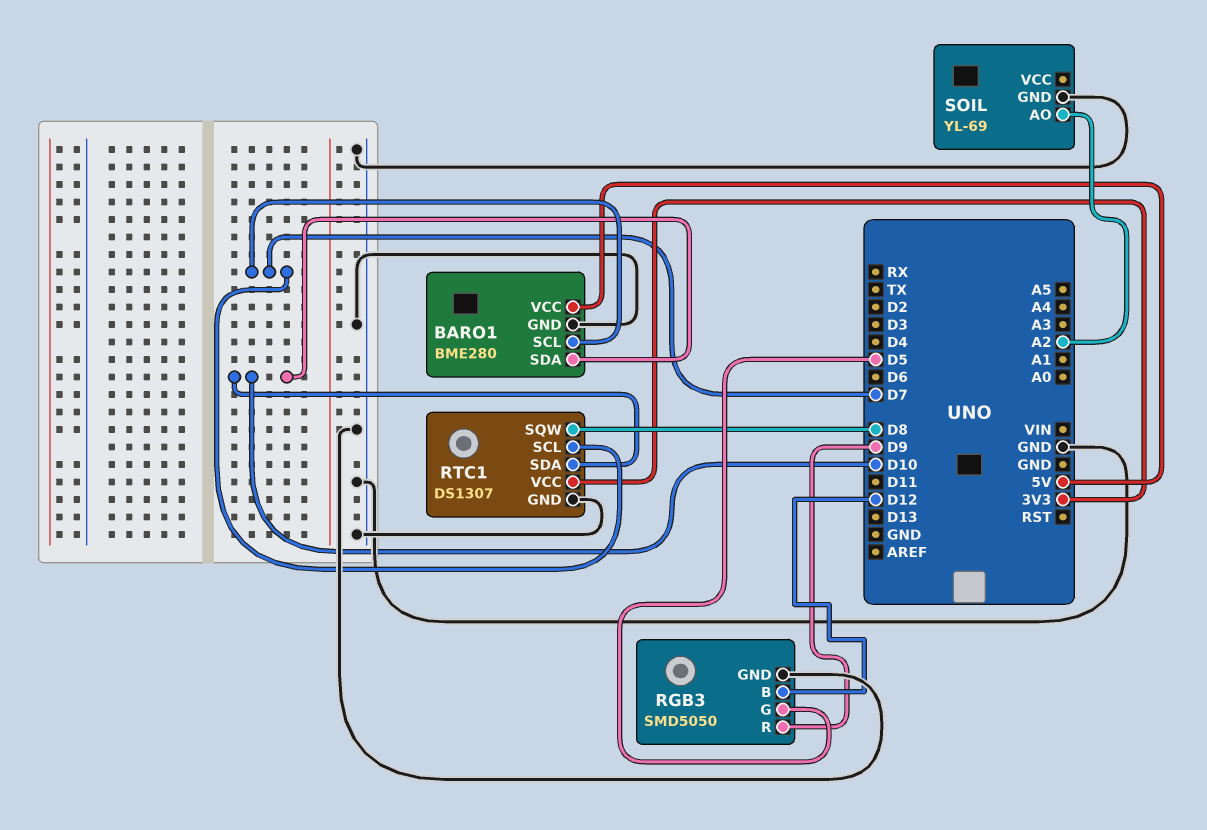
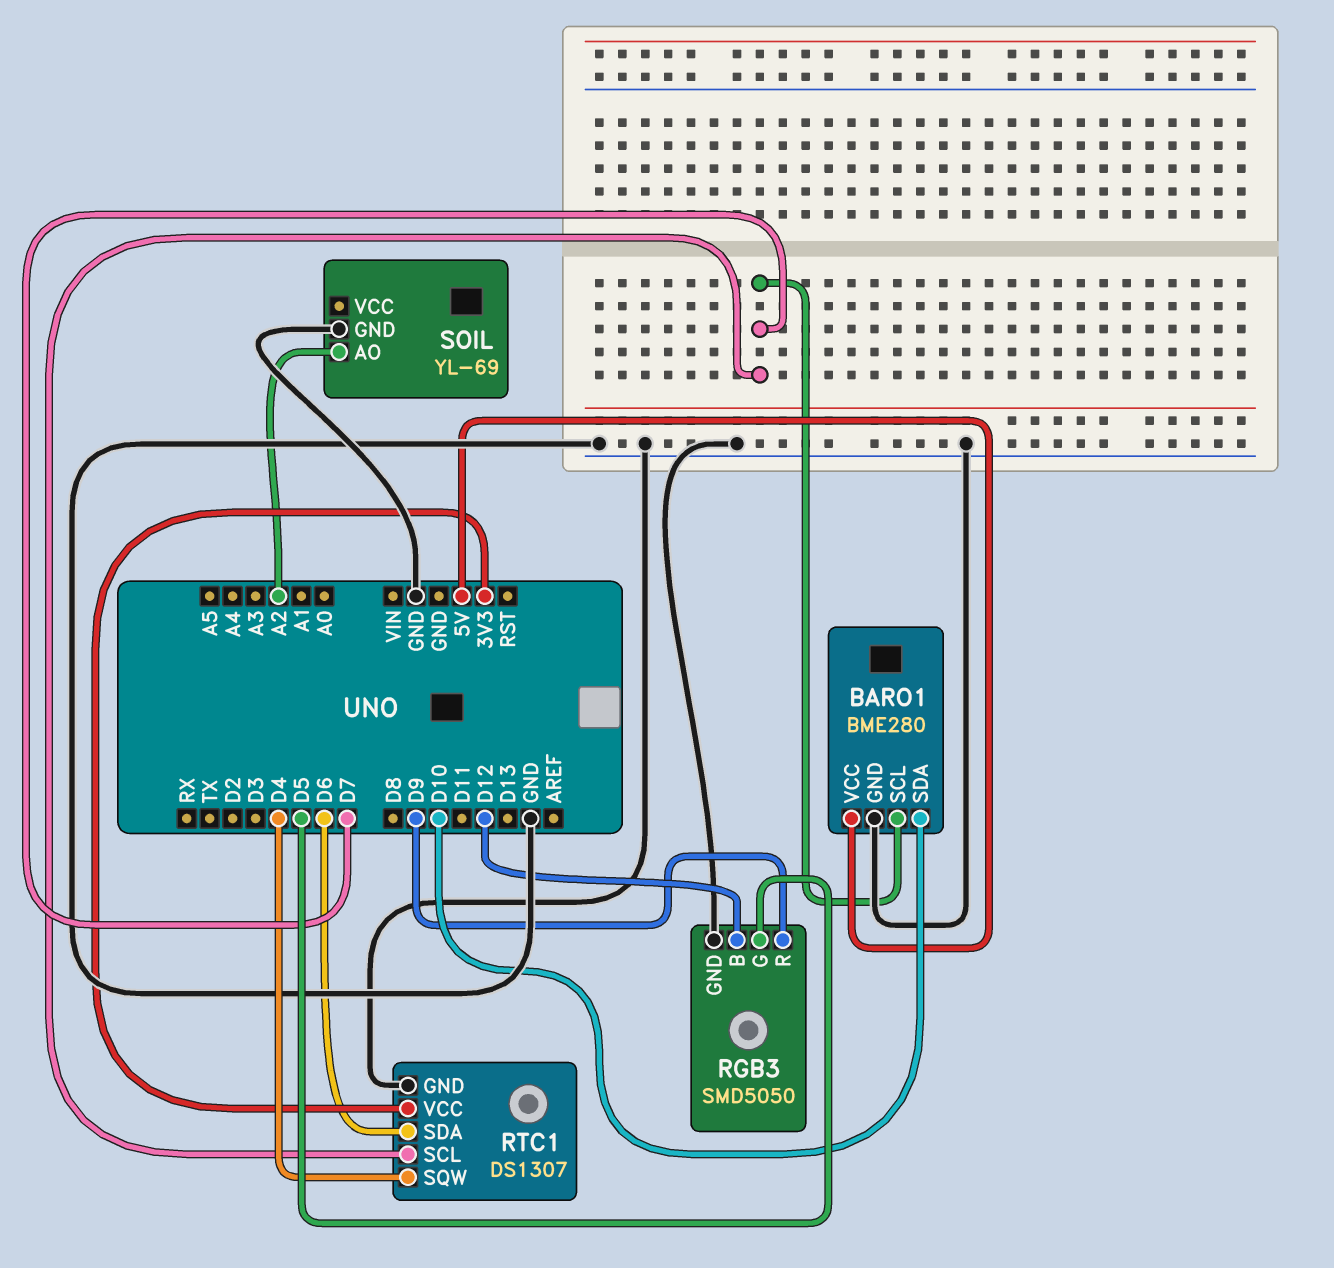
RTC1 pin SDA: D10 -> D6
RTC1 pin SQW: D8 -> D4

